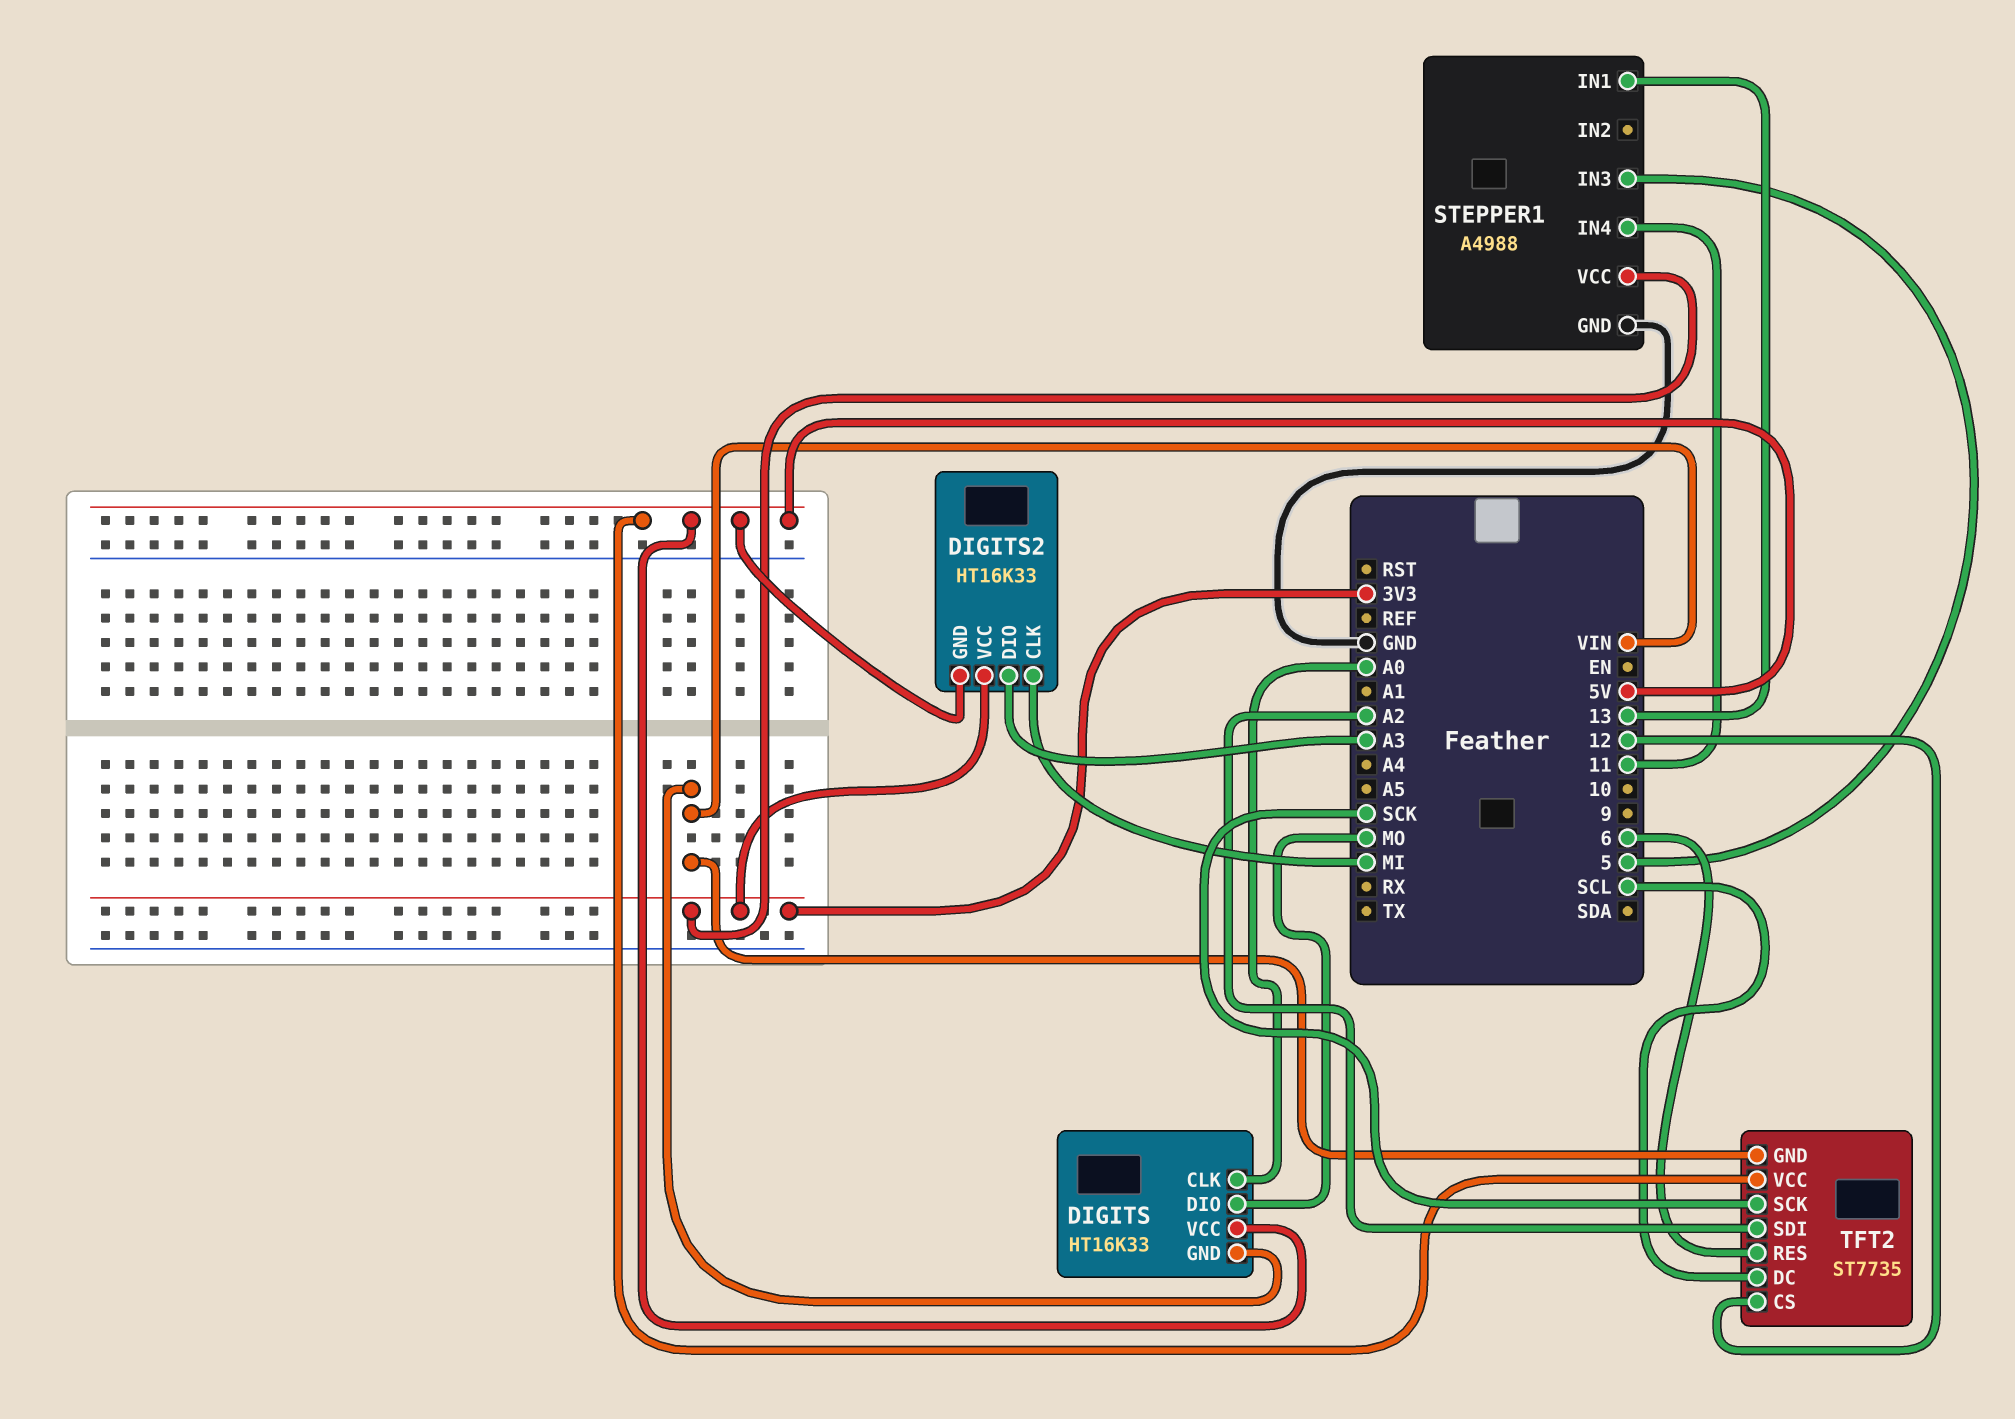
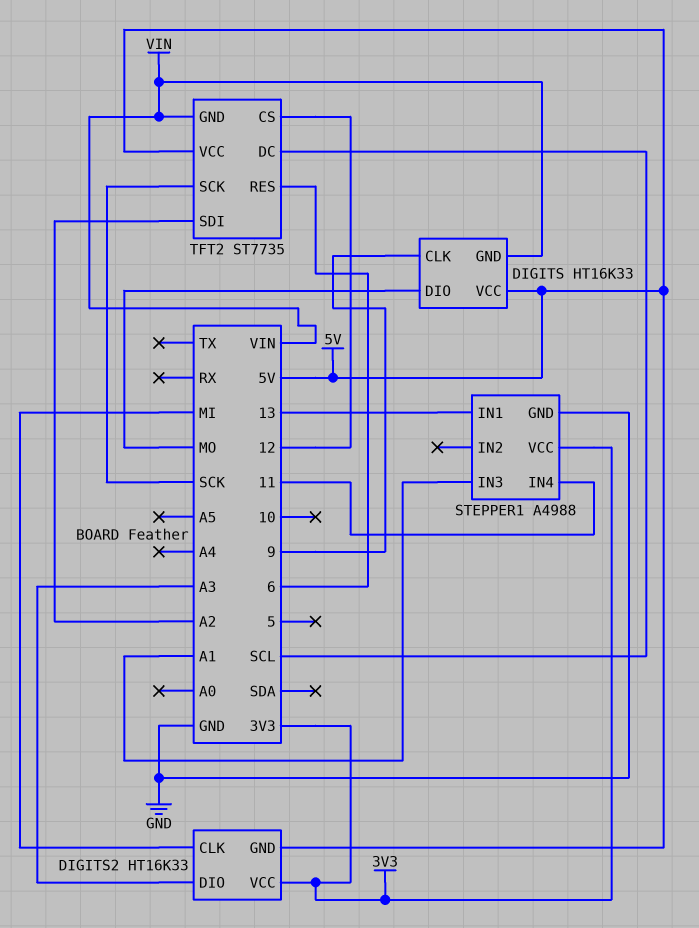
DIGITS pin CLK: A0 -> 9
STEPPER1 pin IN3: 5 -> A1

